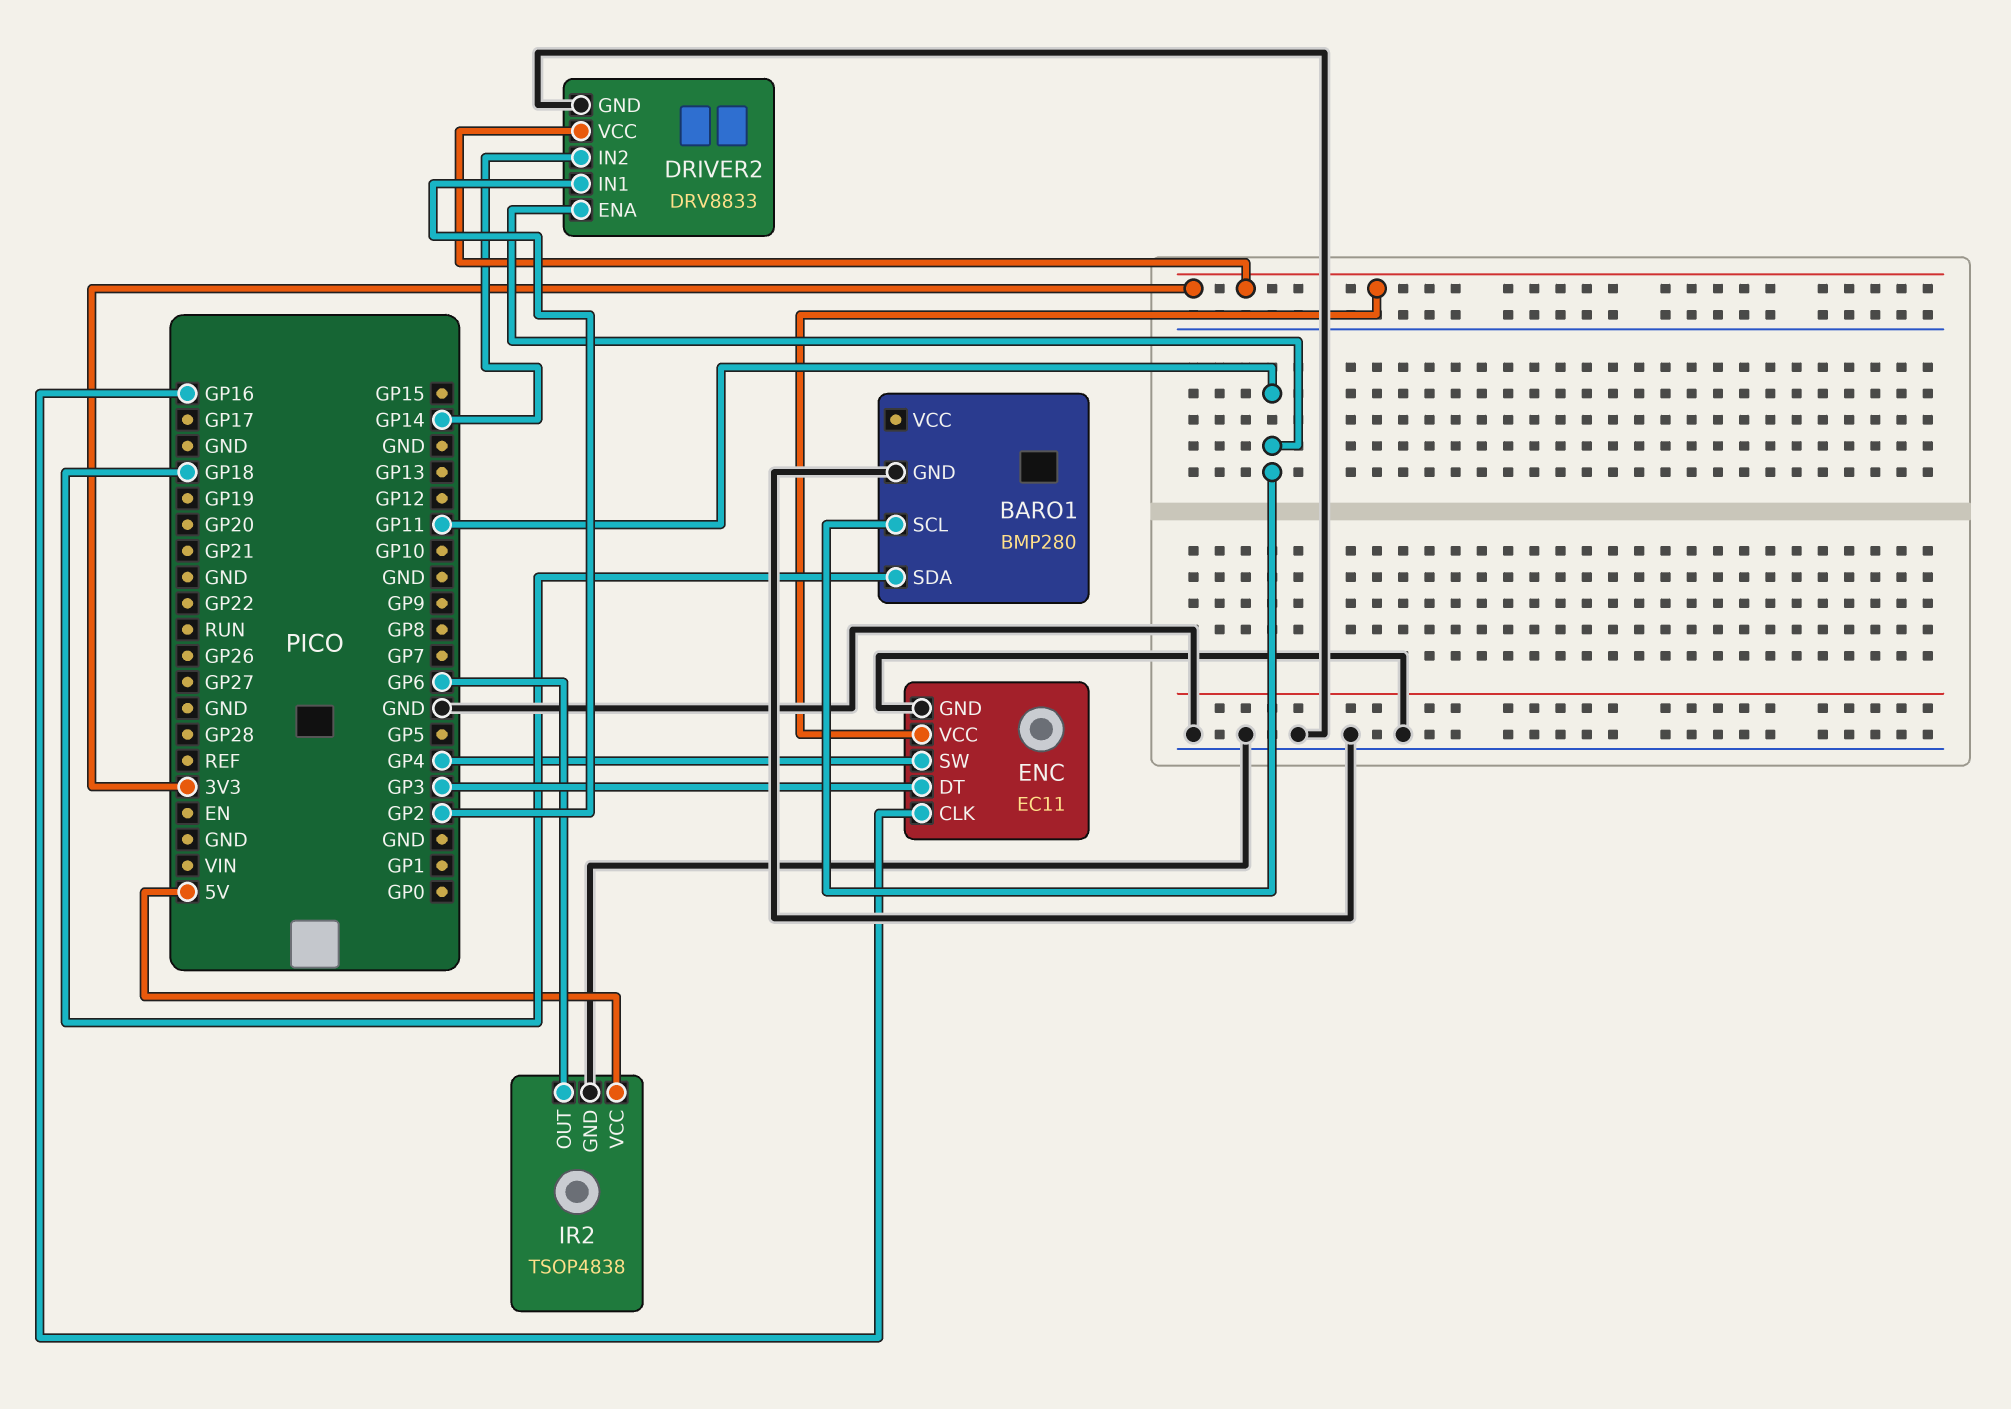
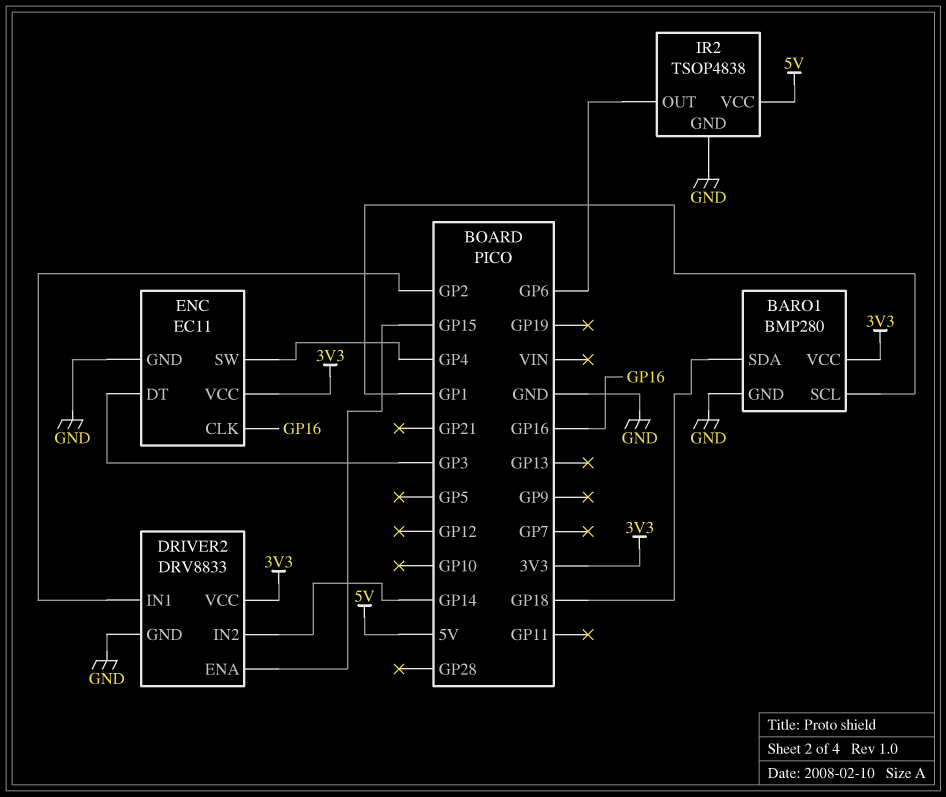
BARO1 pin SCL: GP11 -> GP1
BARO1 pin VCC: none -> 3V3
DRIVER2 pin ENA: GP11 -> GP15

